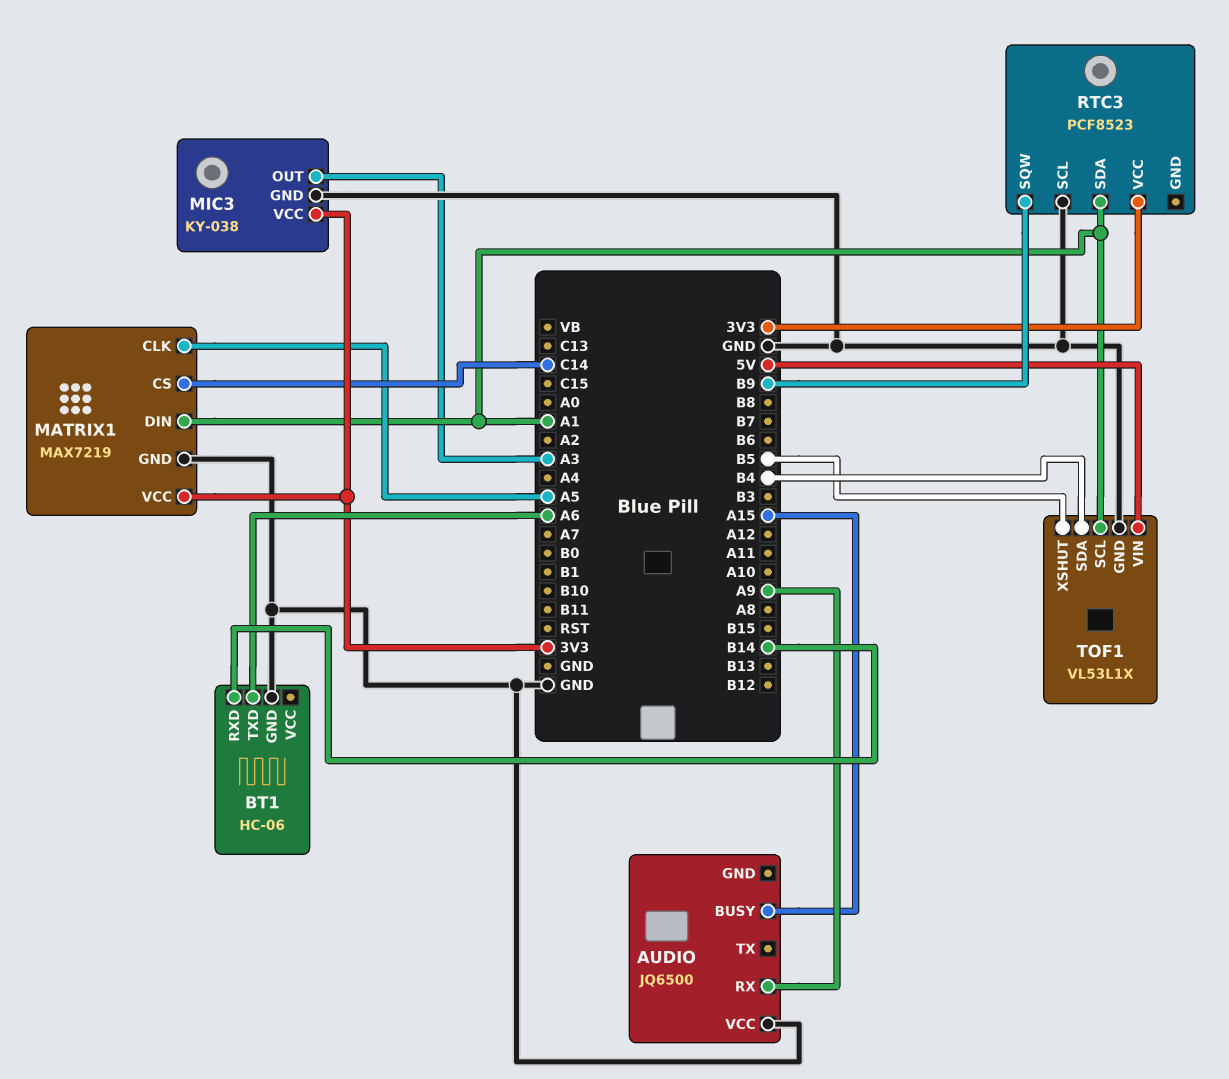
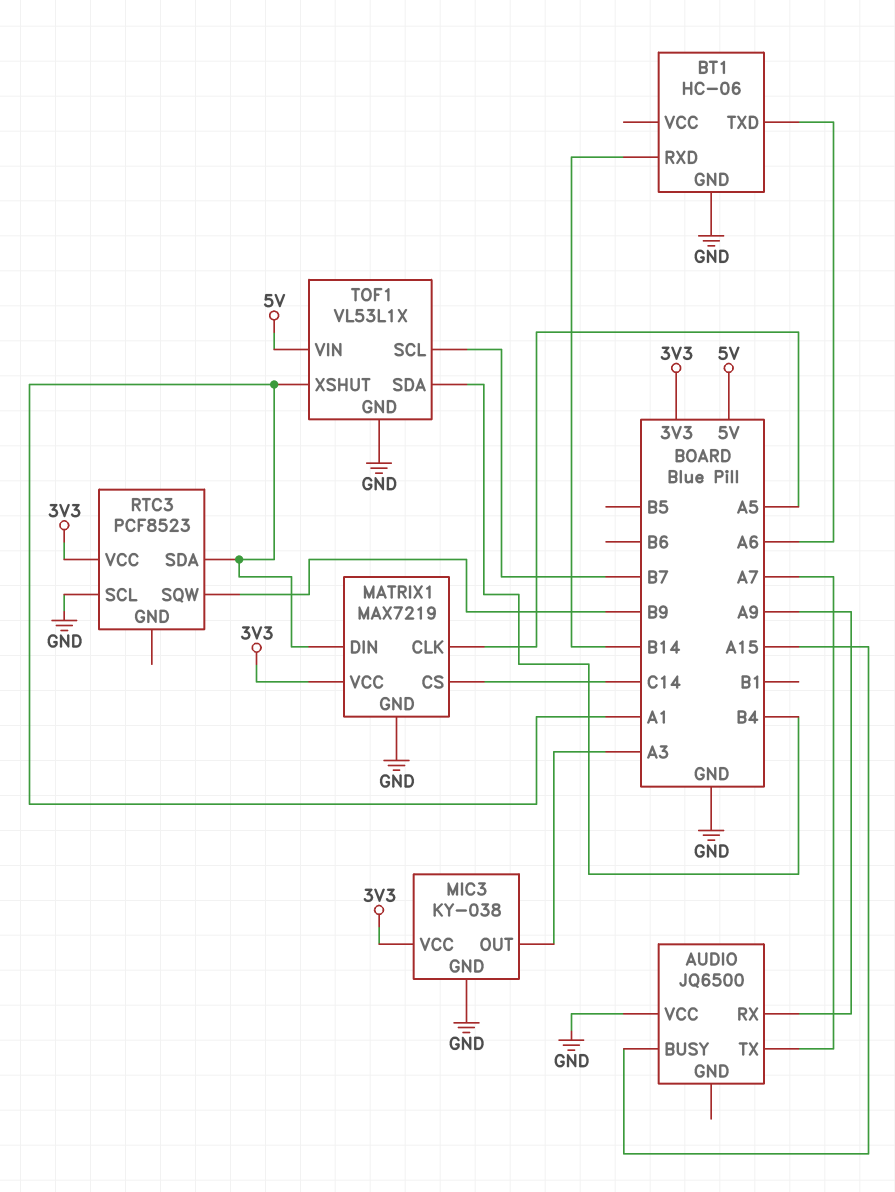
AUDIO pin TX: none -> A7
TOF1 pin SCL: A1 -> B7
TOF1 pin XSHUT: B5 -> A1

